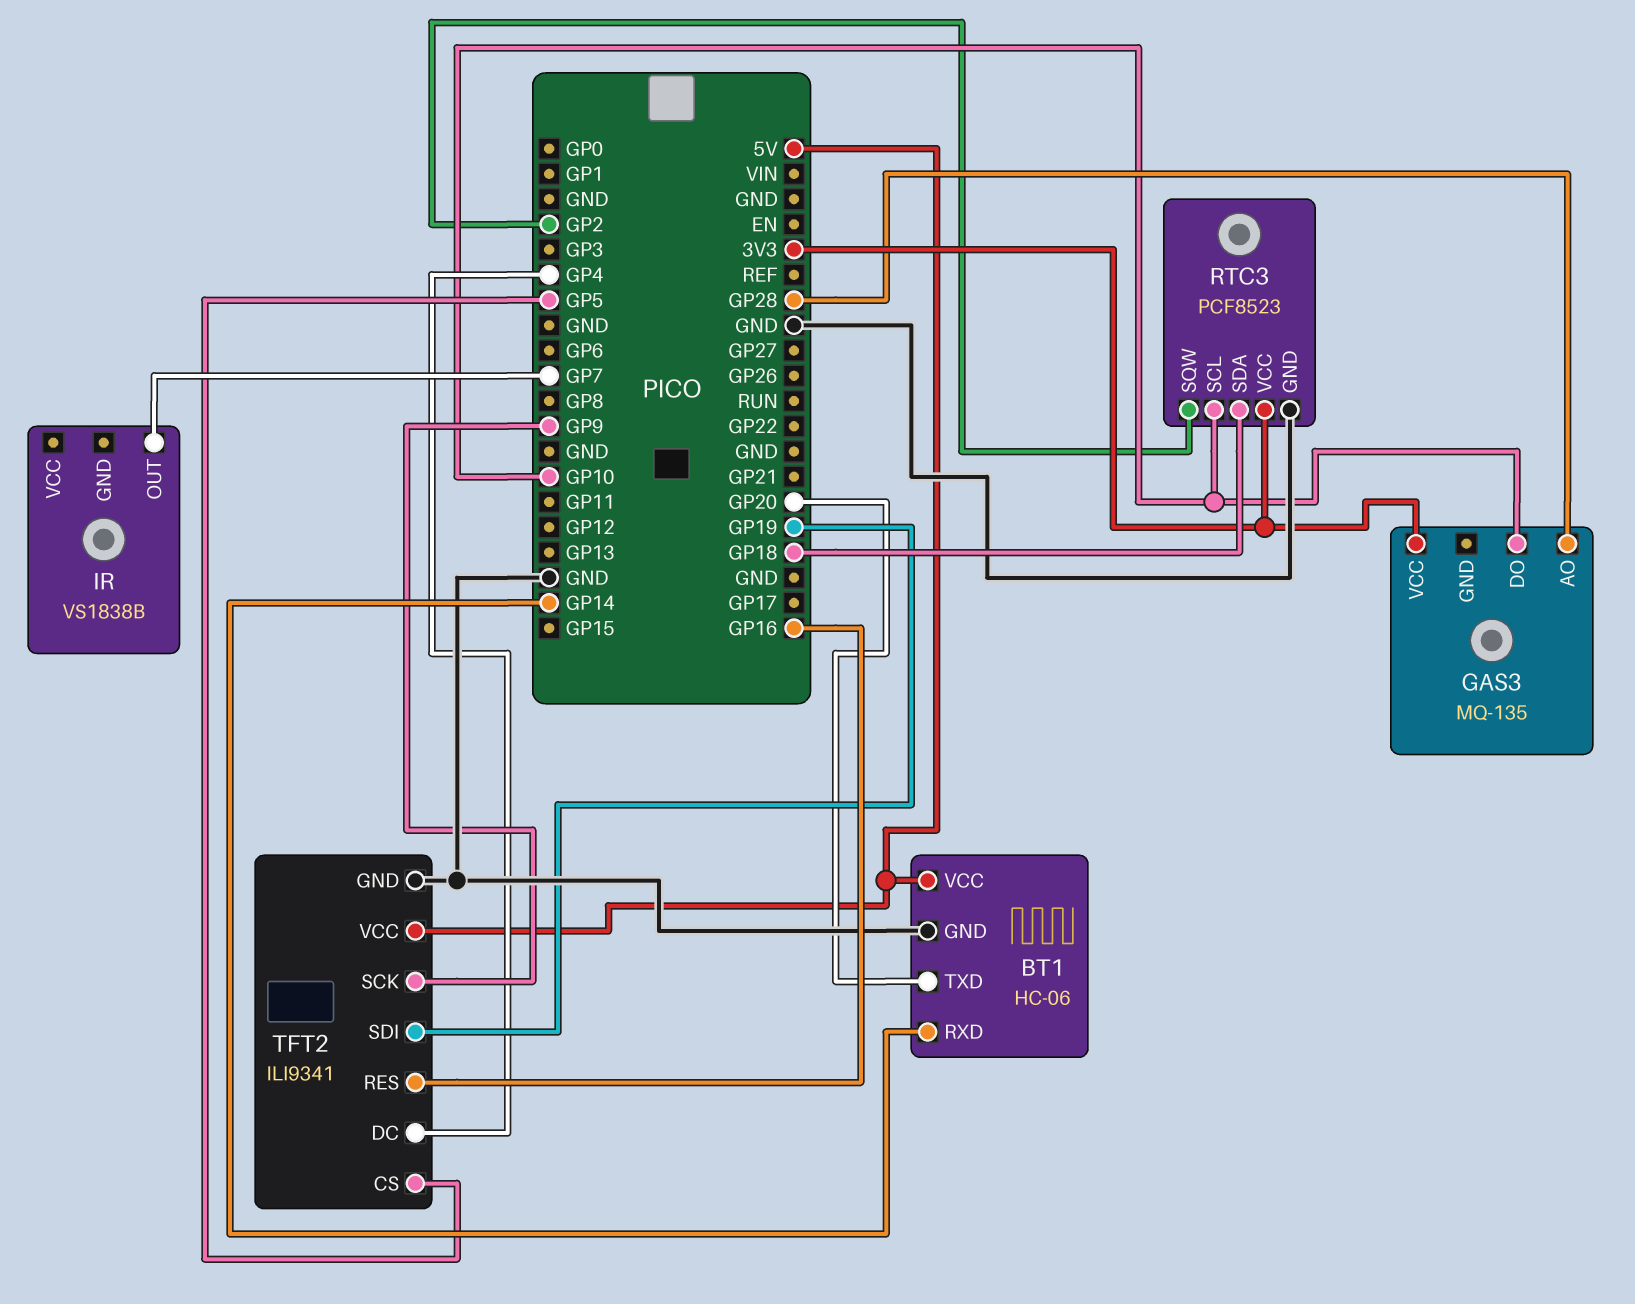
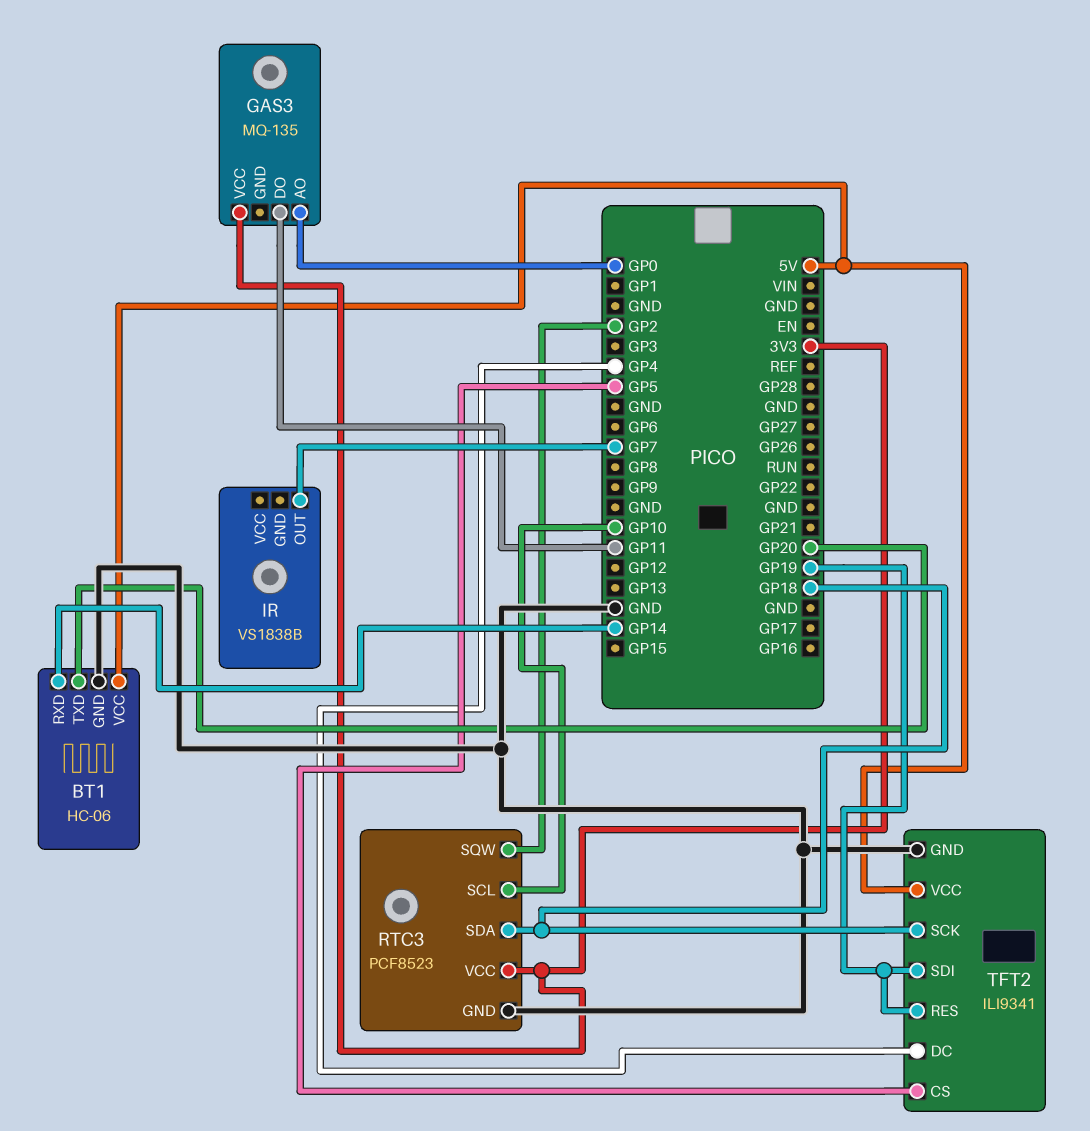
GAS3 pin AO: GP28 -> GP0
GAS3 pin DO: GP10 -> GP11
TFT2 pin RES: GP16 -> GP19
TFT2 pin SCK: GP9 -> GP18

